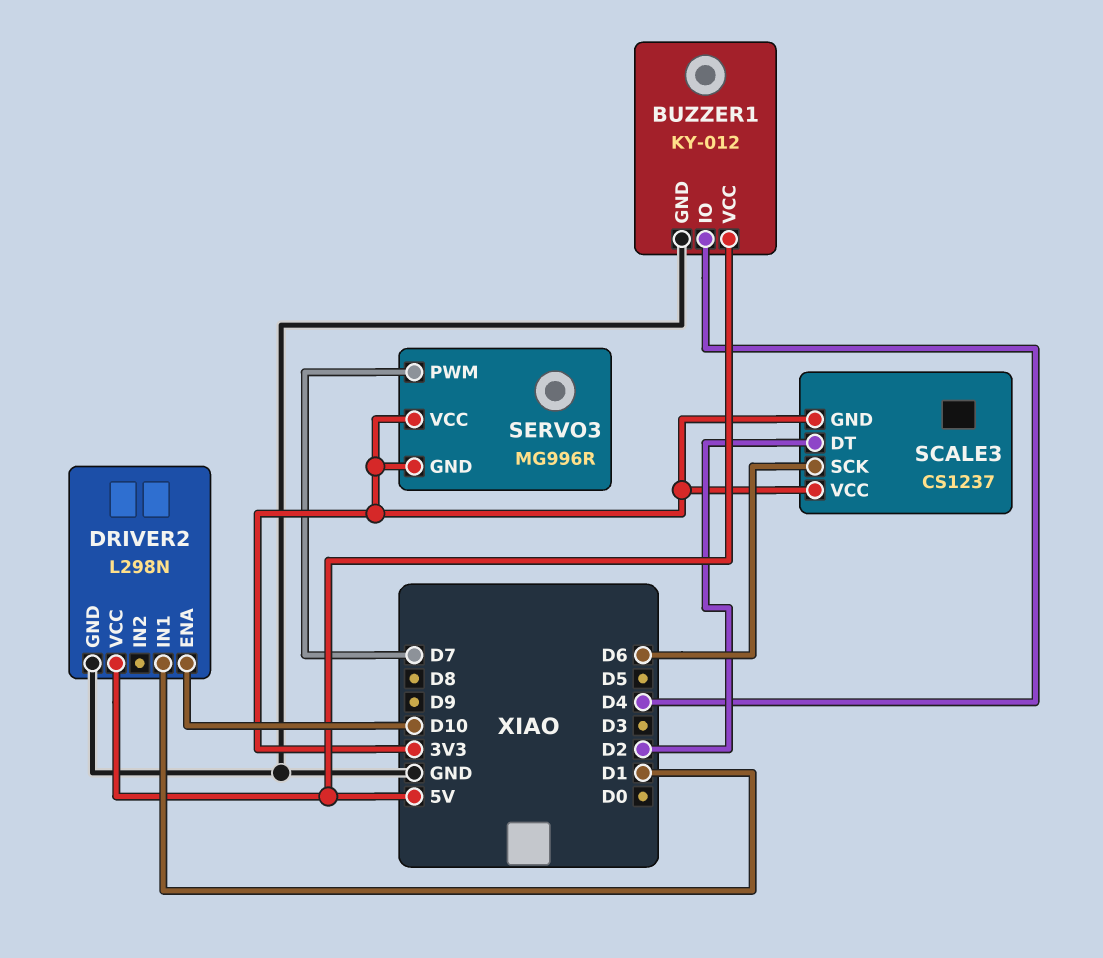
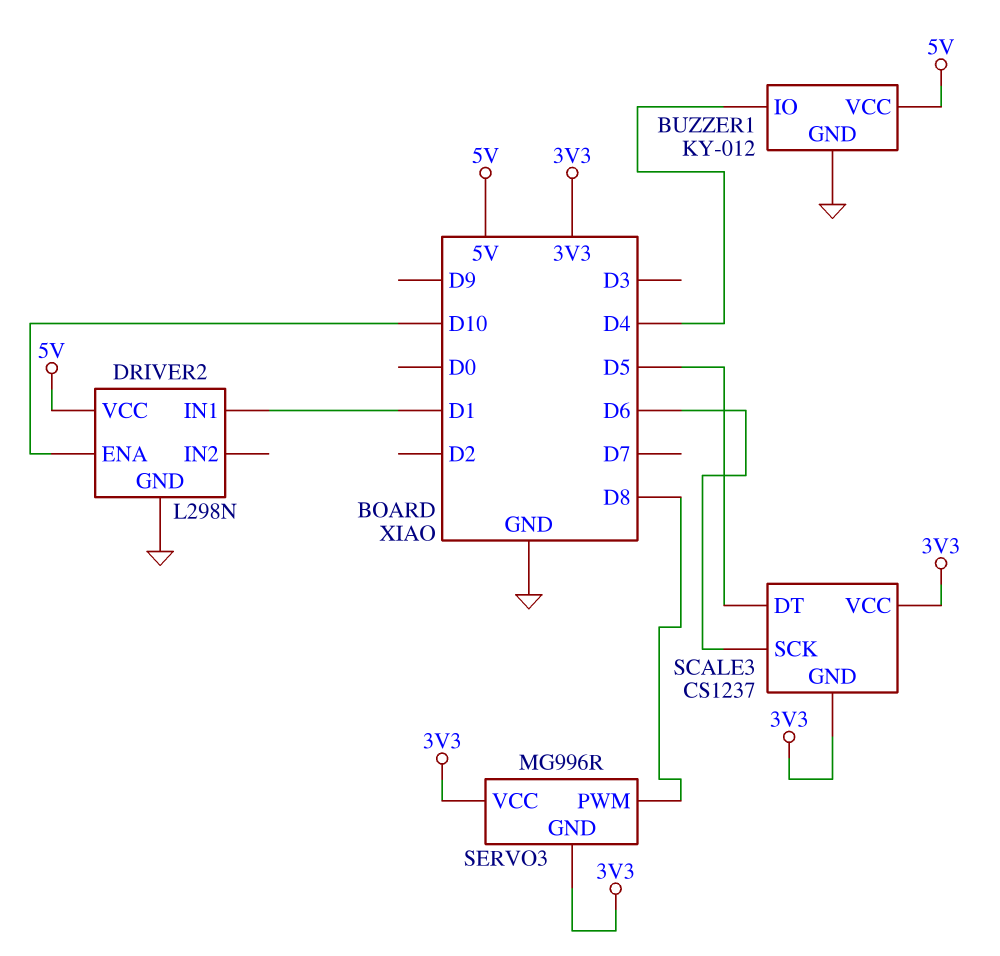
SCALE3 pin DT: D2 -> D5
SERVO3 pin PWM: D7 -> D8

